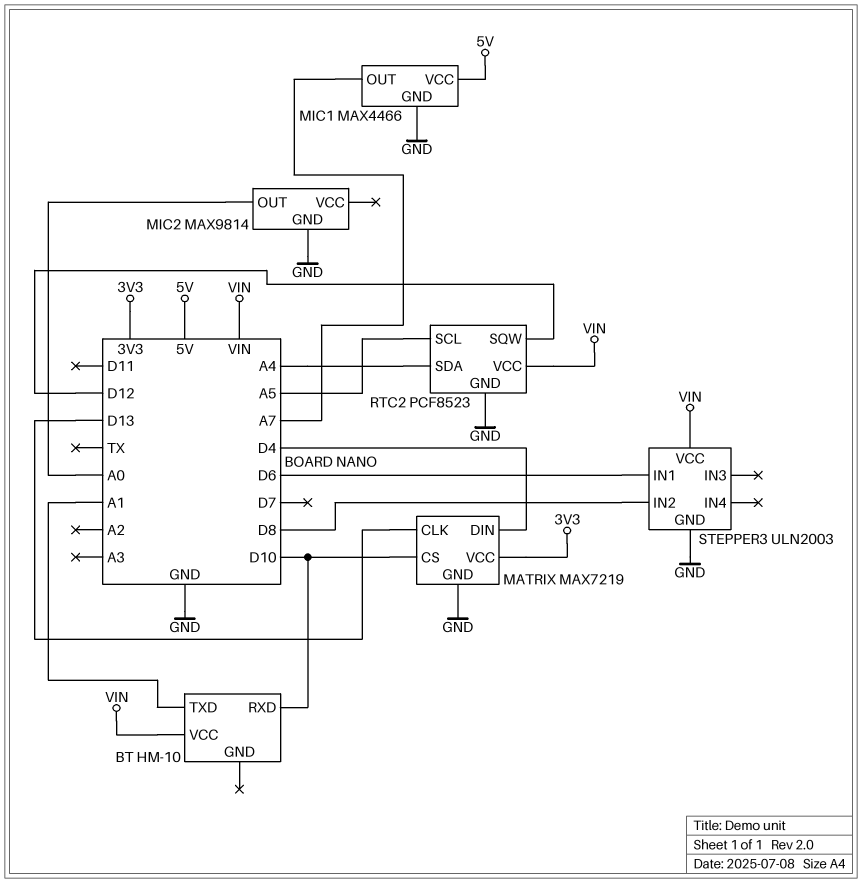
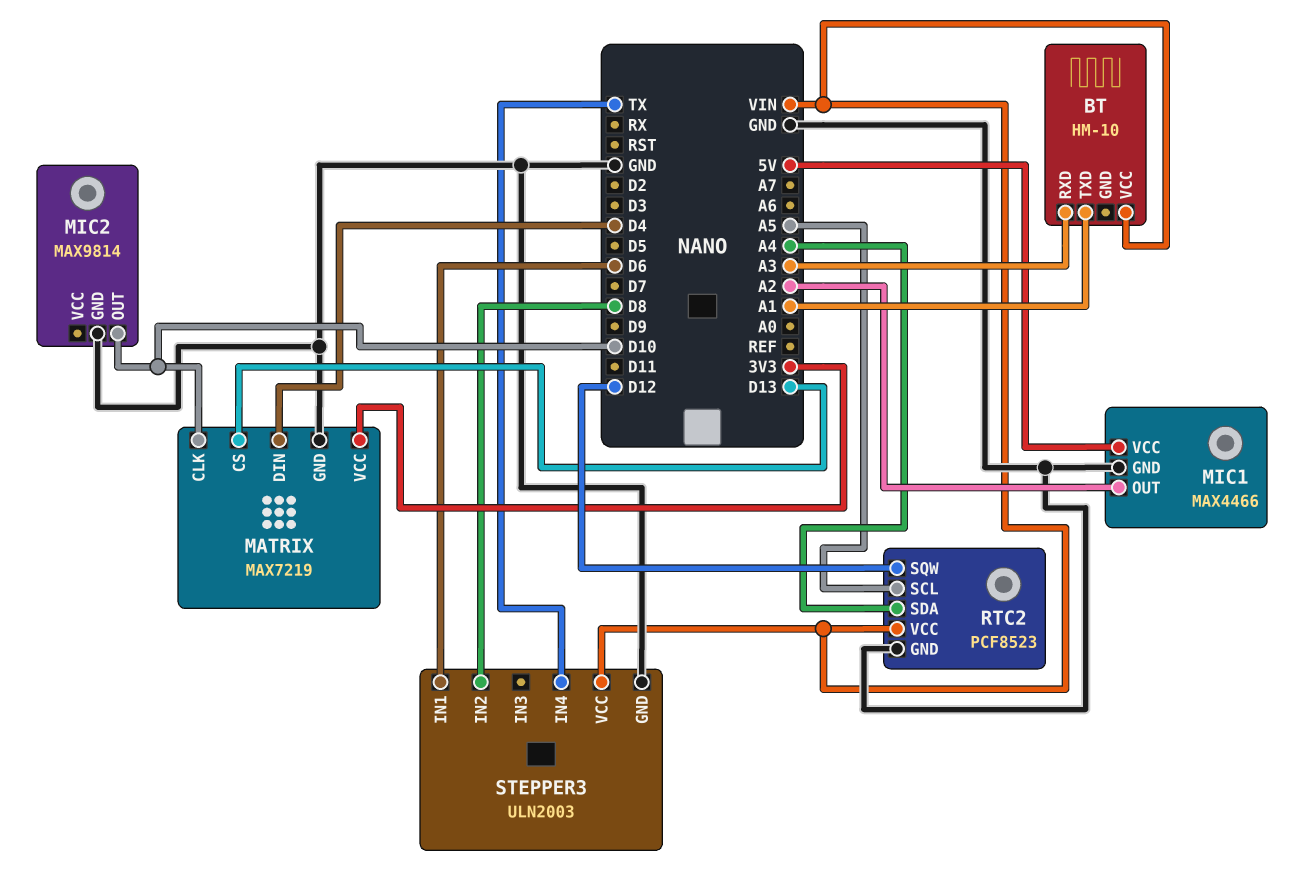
BT pin RXD: D10 -> A3
MATRIX pin CLK: D13 -> D10
MATRIX pin CS: D10 -> D13
MIC1 pin OUT: A7 -> A2
MIC2 pin OUT: A0 -> D10
STEPPER3 pin IN4: none -> TX

